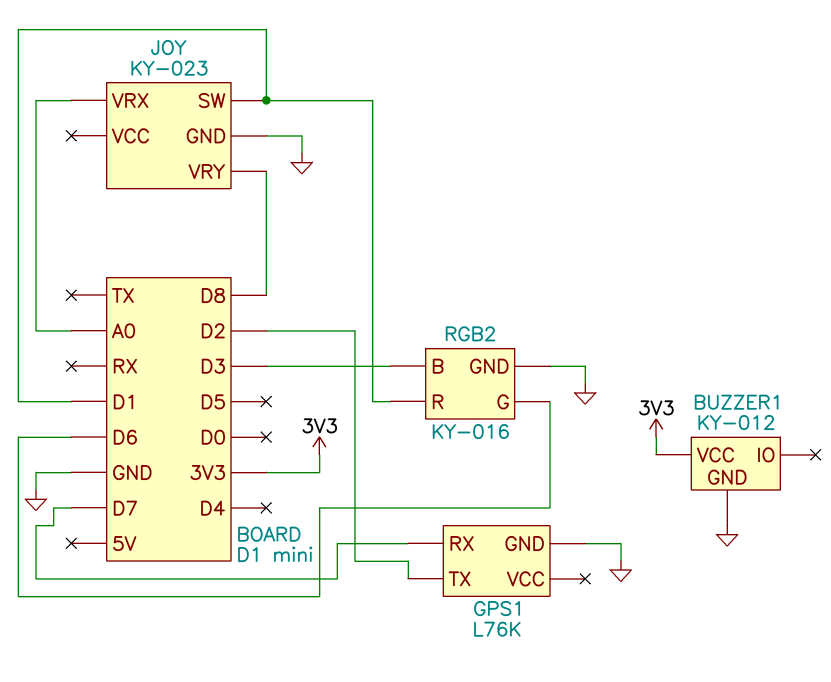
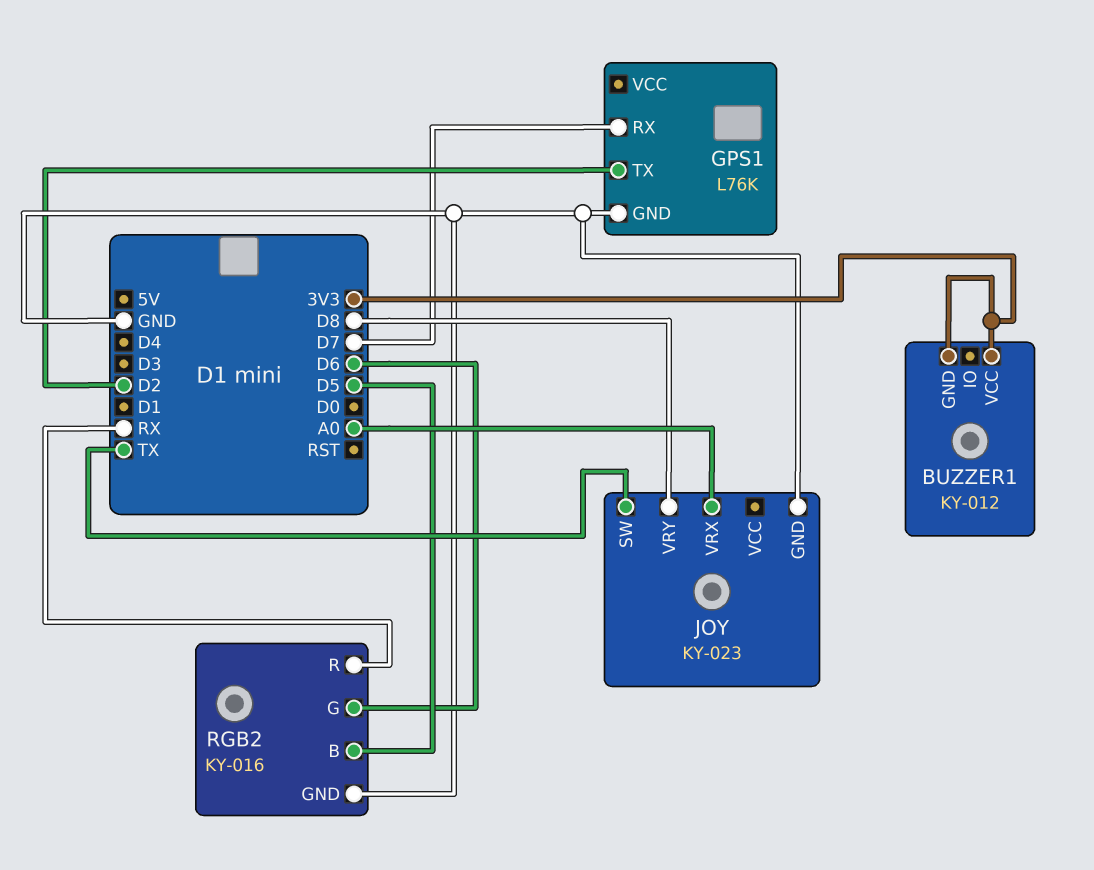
BUZZER1 pin GND: GND -> 3V3
JOY pin SW: D1 -> TX
RGB2 pin B: D3 -> D5
RGB2 pin R: D1 -> RX

